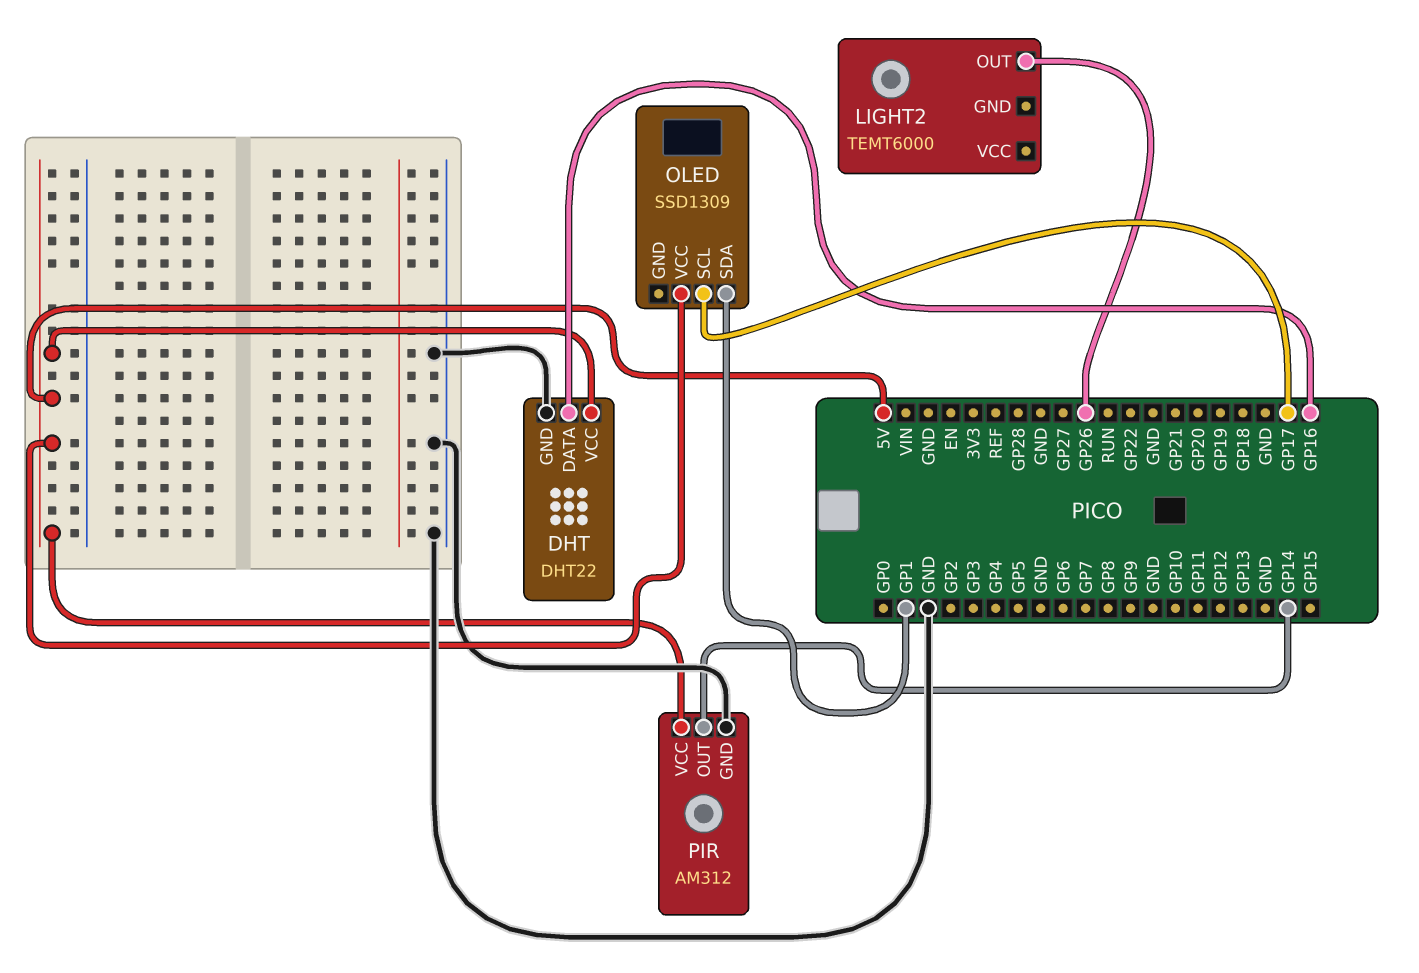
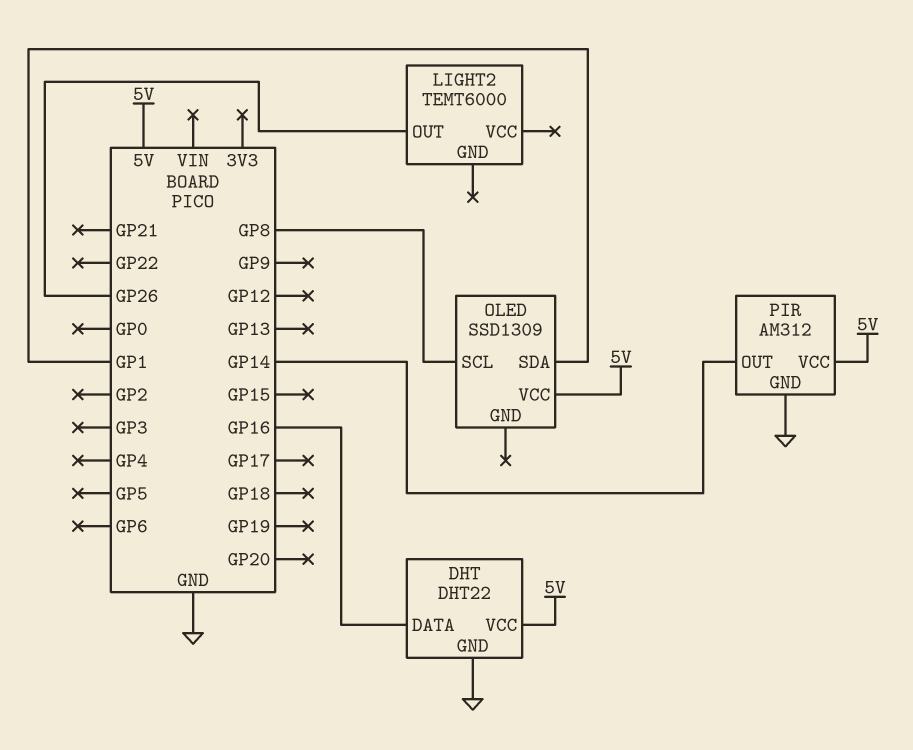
OLED pin SCL: GP17 -> GP8

